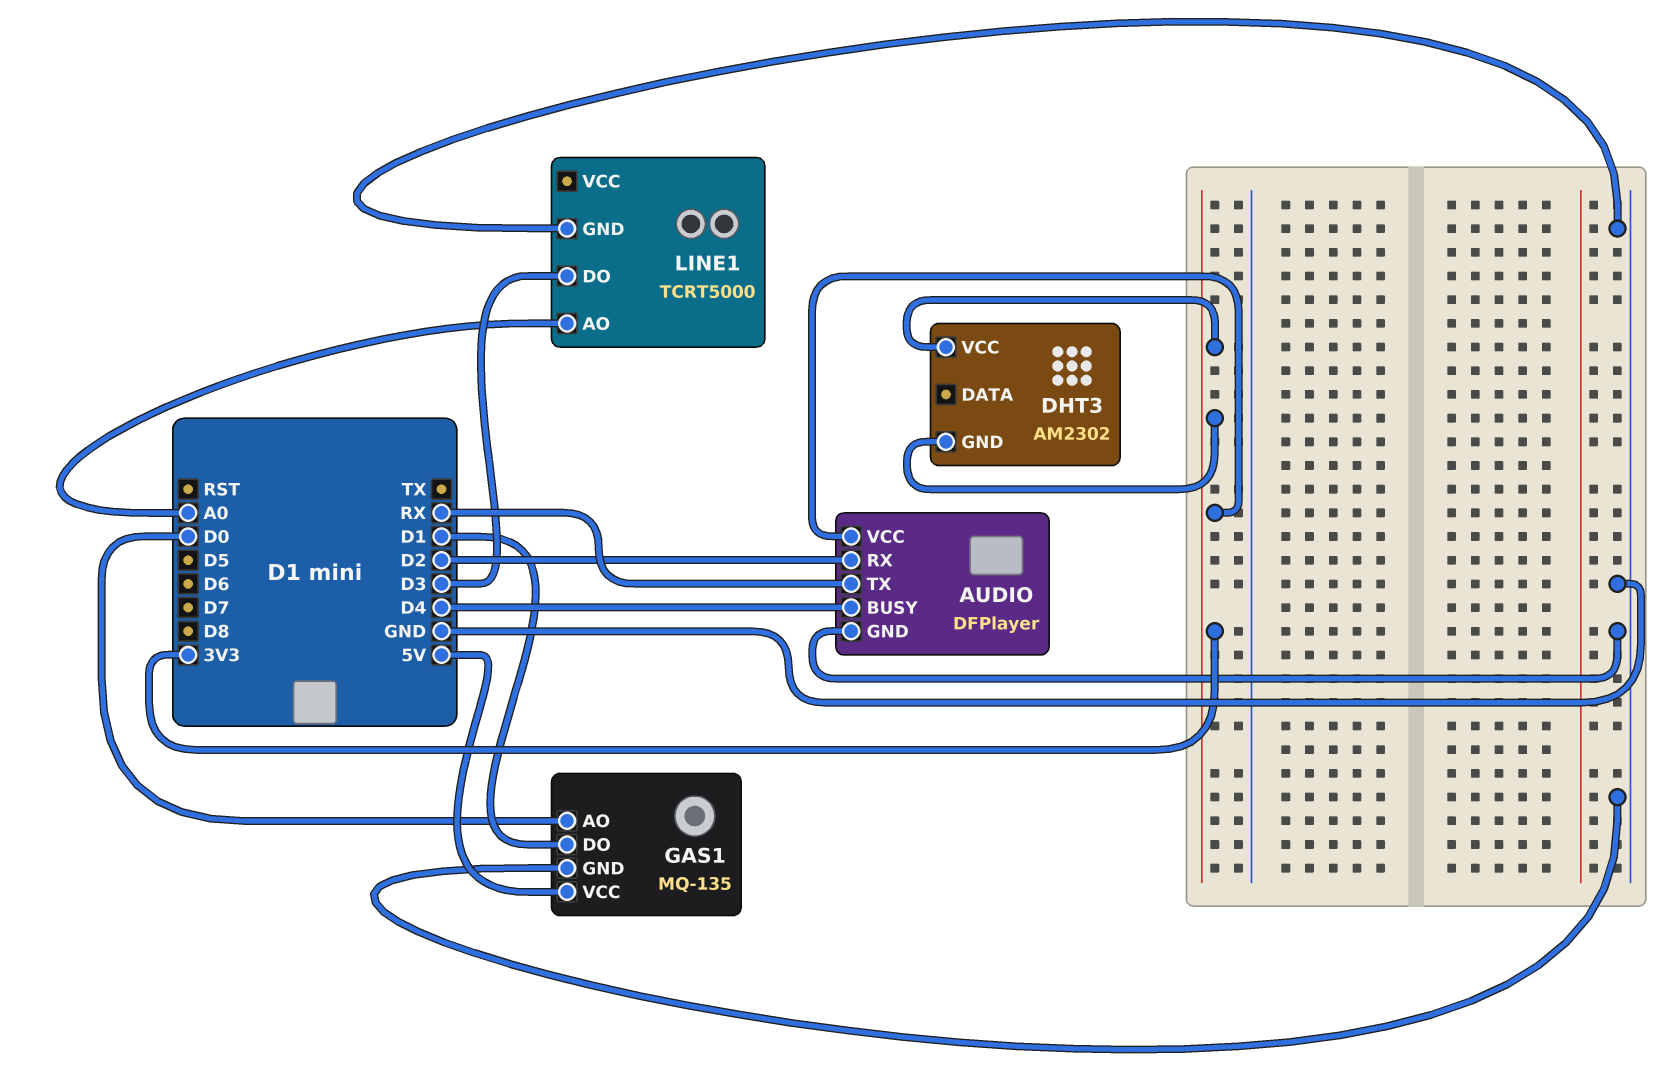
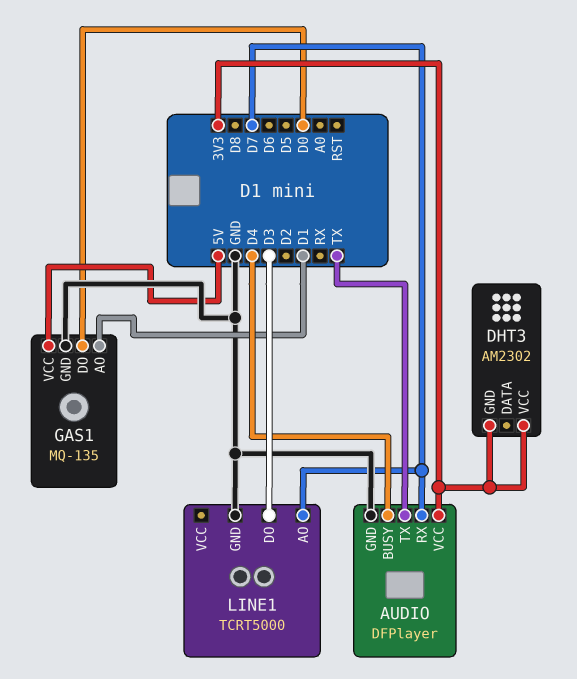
AUDIO pin RX: D2 -> D7
AUDIO pin TX: RX -> TX
GAS1 pin AO: D0 -> D1
GAS1 pin DO: D1 -> D0
LINE1 pin AO: A0 -> D7

